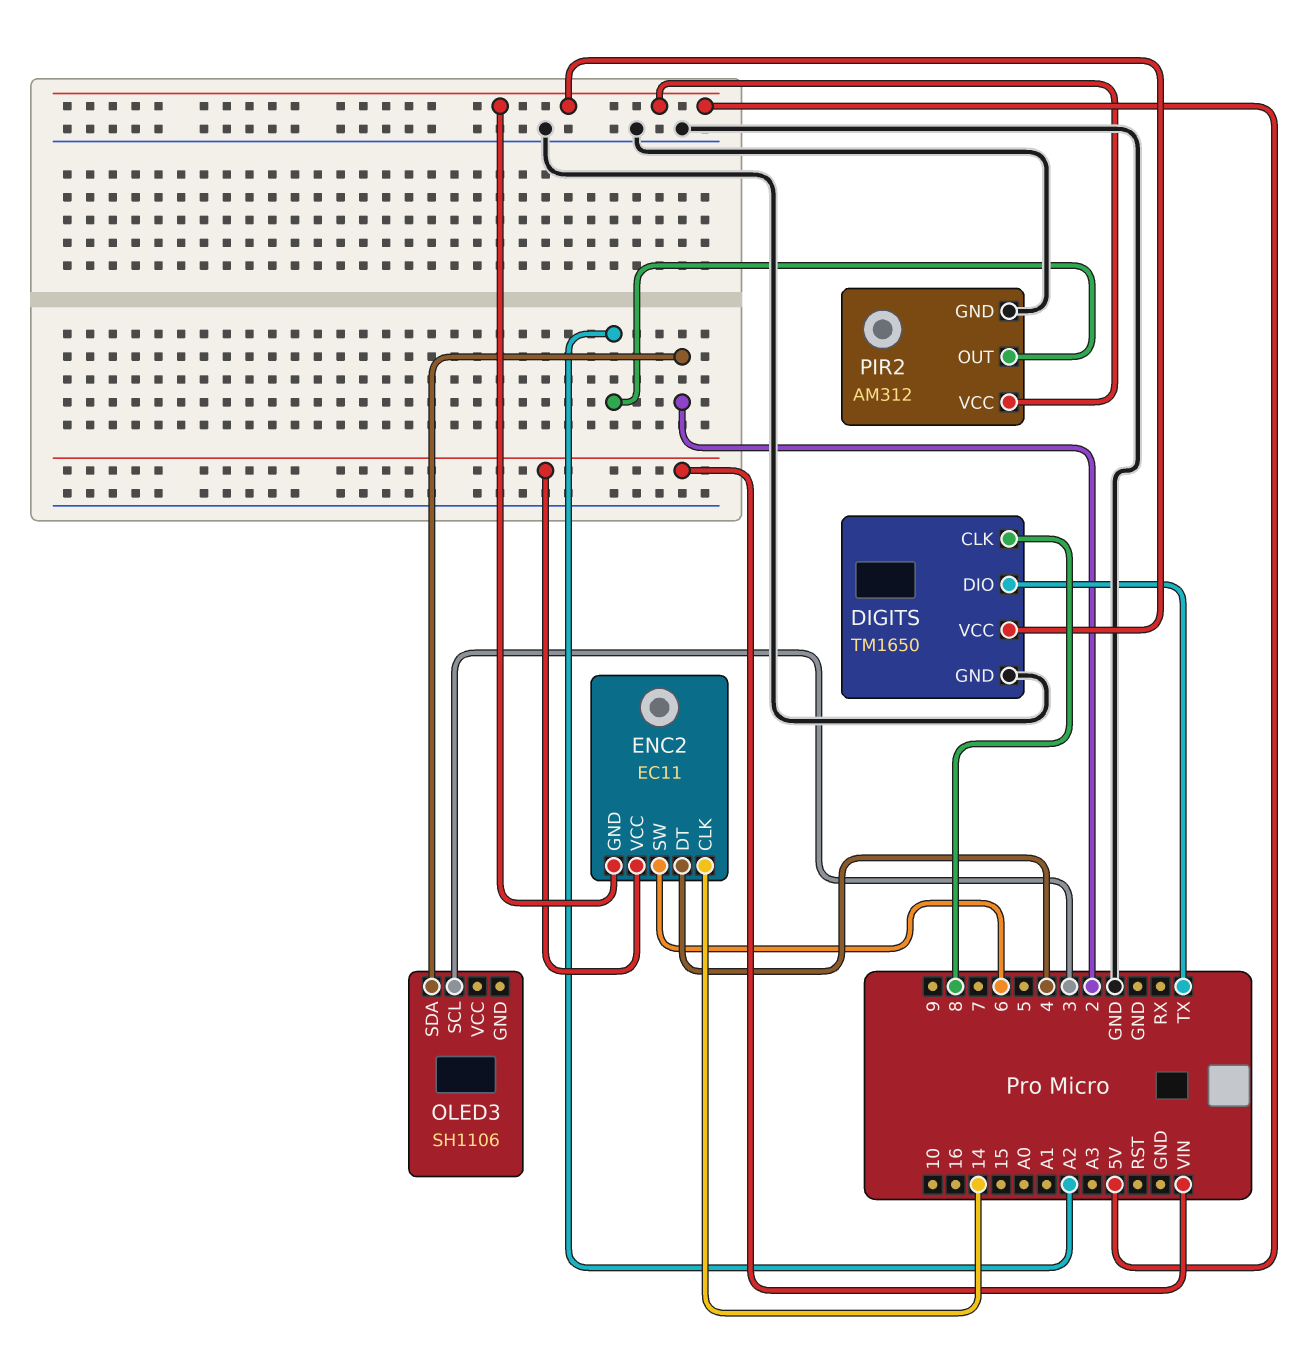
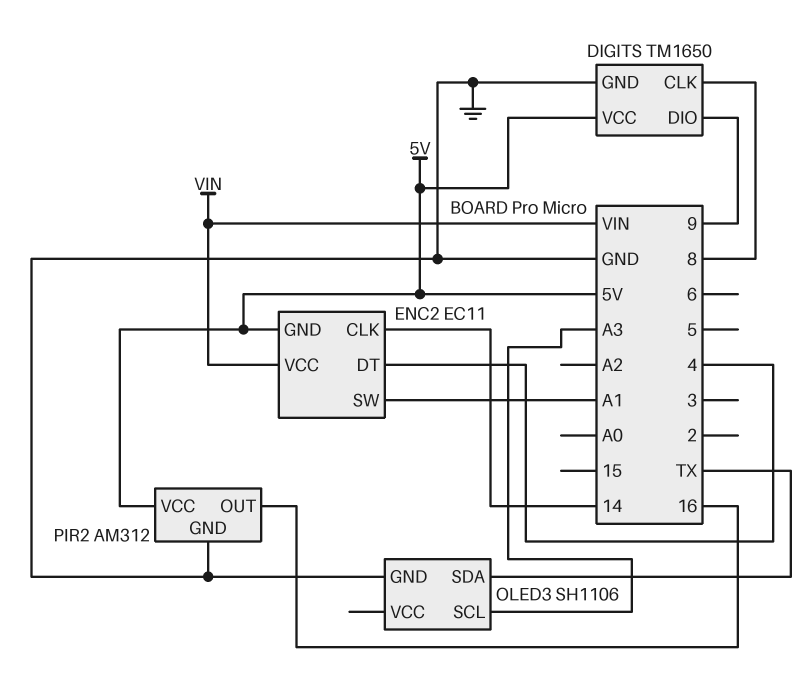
DIGITS pin DIO: TX -> 9
ENC2 pin SW: 6 -> A1
OLED3 pin GND: none -> GND
OLED3 pin SCL: 3 -> A3
OLED3 pin SDA: 2 -> TX
PIR2 pin OUT: A2 -> 16

